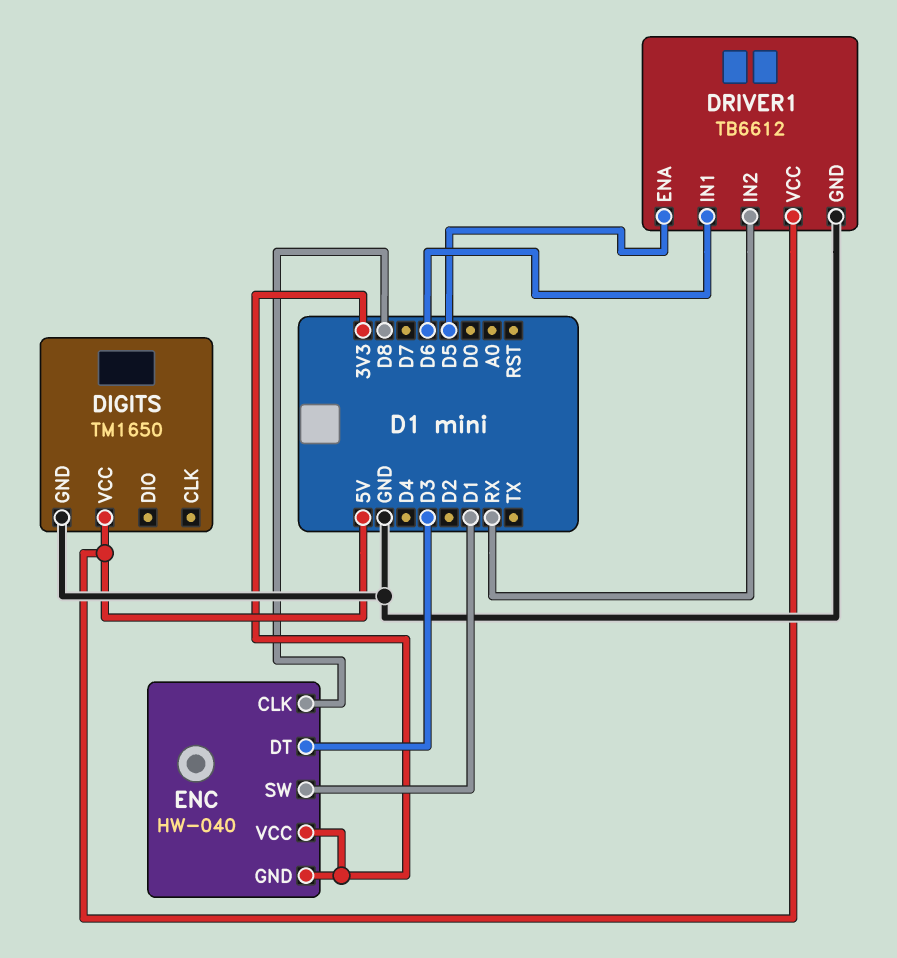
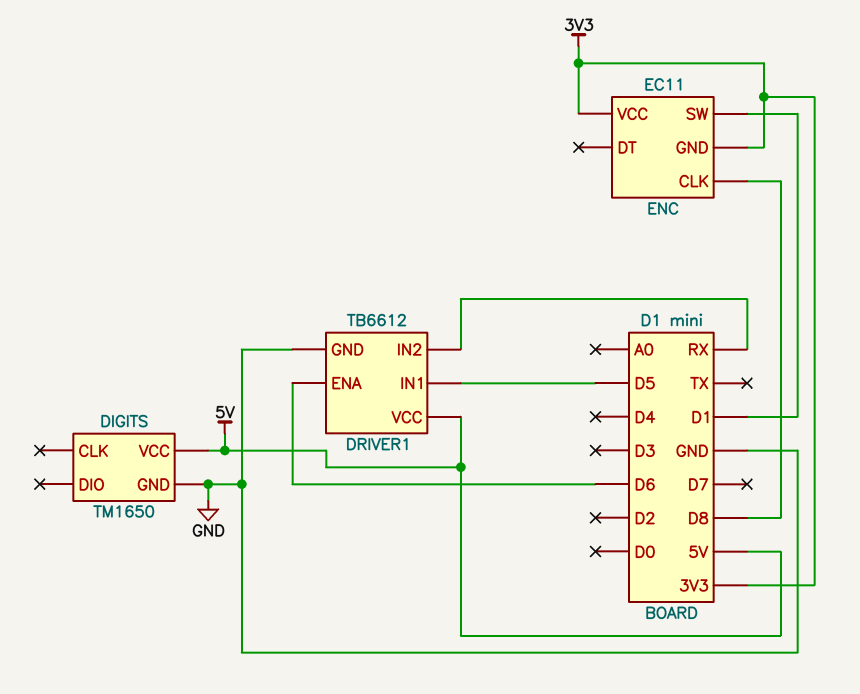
DRIVER1 pin ENA: D5 -> D6
DRIVER1 pin IN1: D6 -> D5
ENC: HW-040 -> EC11
ENC pin DT: D3 -> none

